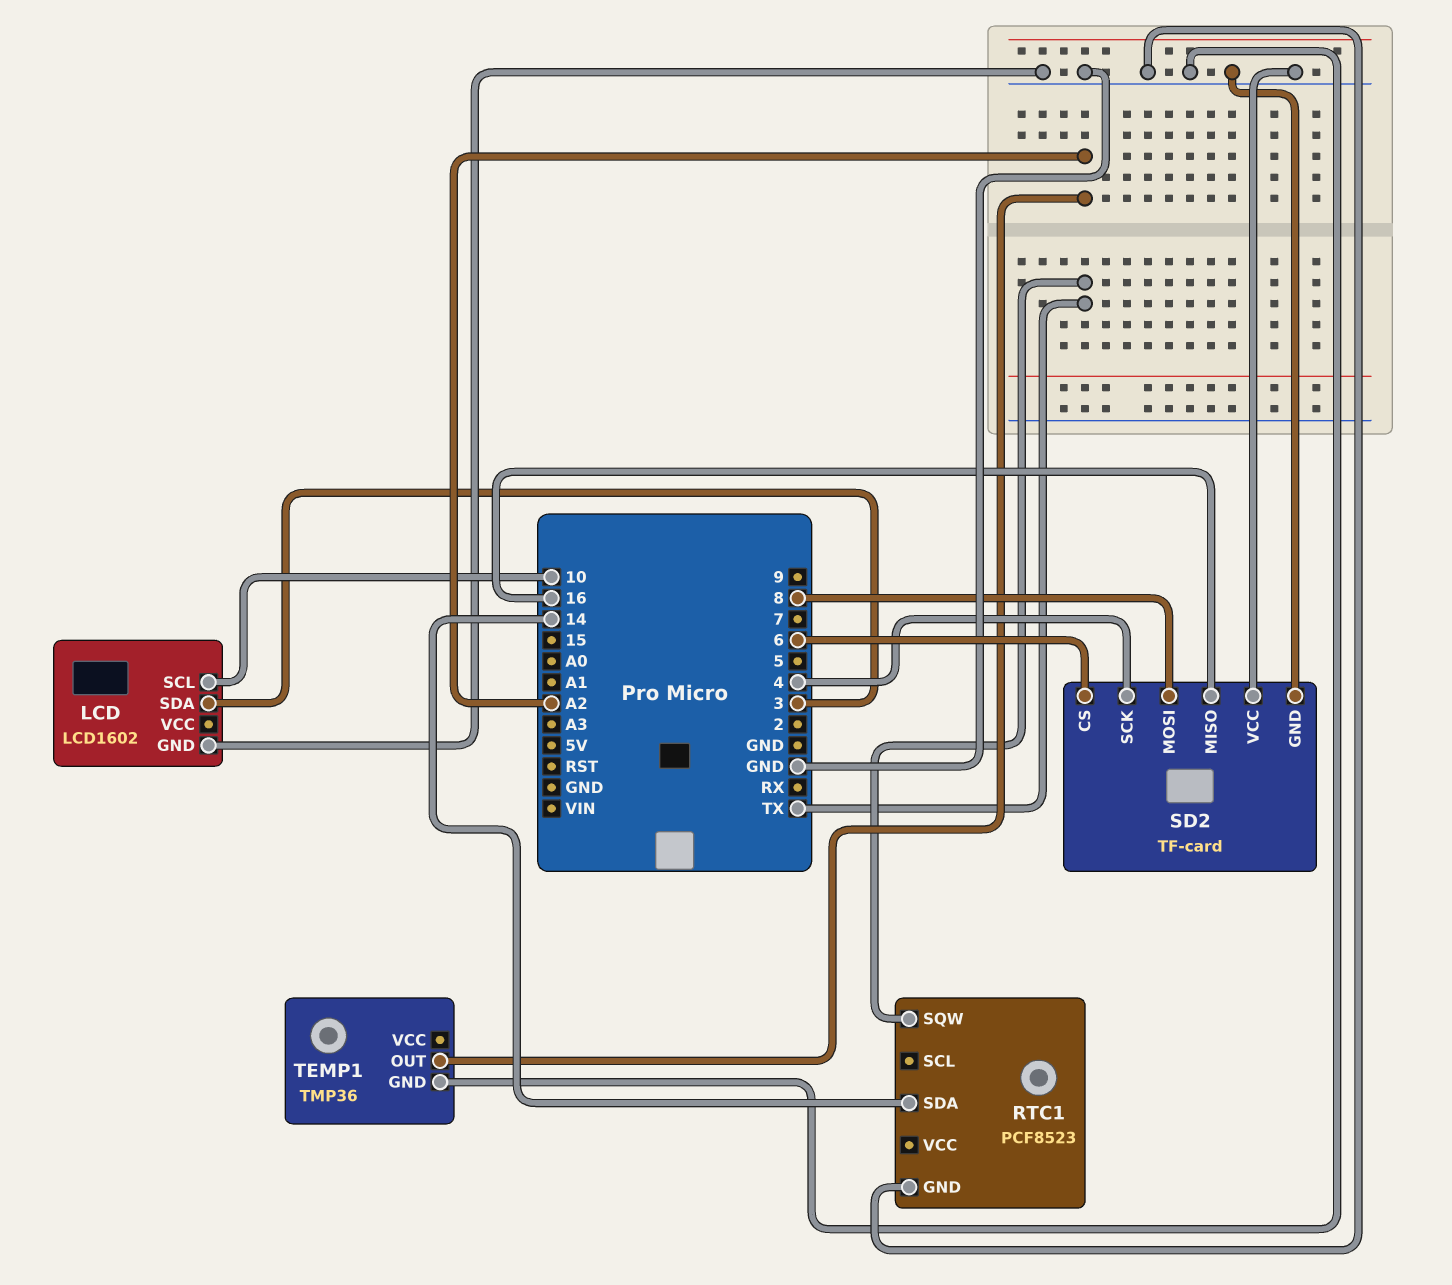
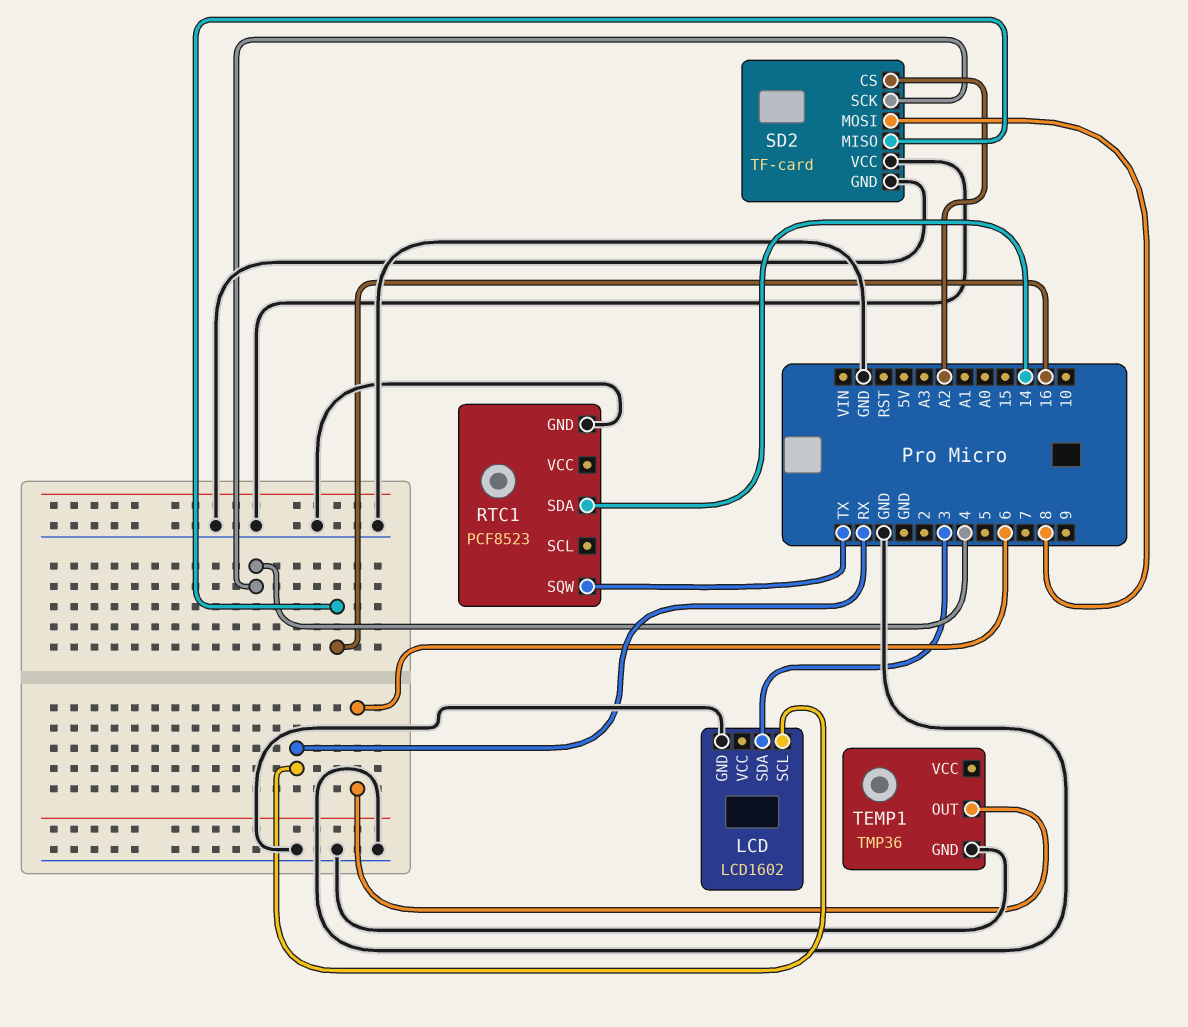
LCD pin SCL: 10 -> RX
SD2 pin CS: 6 -> A2
TEMP1 pin OUT: A2 -> 6

